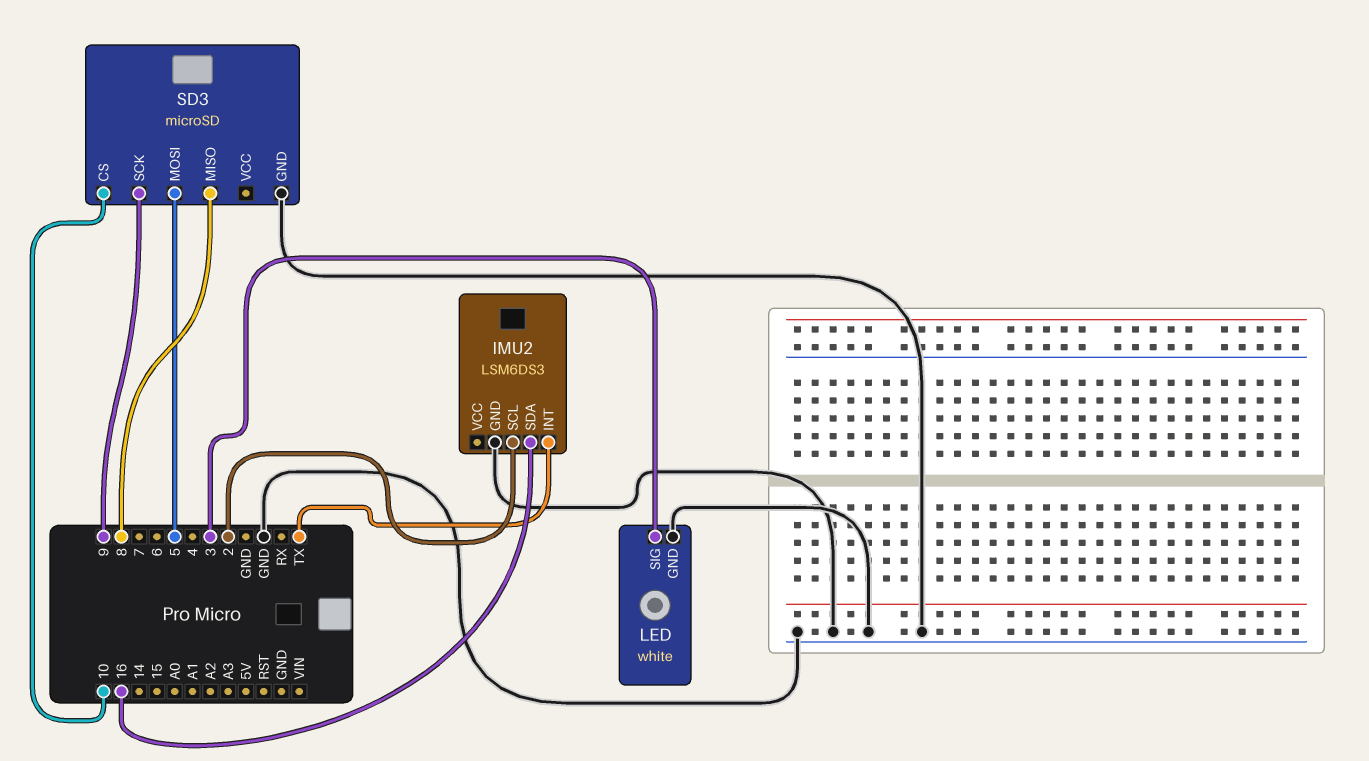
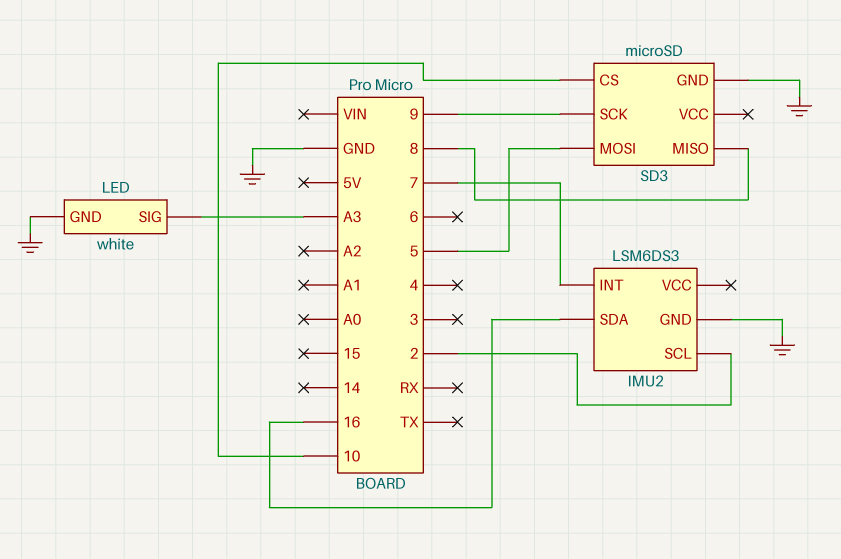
IMU2 pin INT: TX -> 7
LED pin SIG: 3 -> A3

